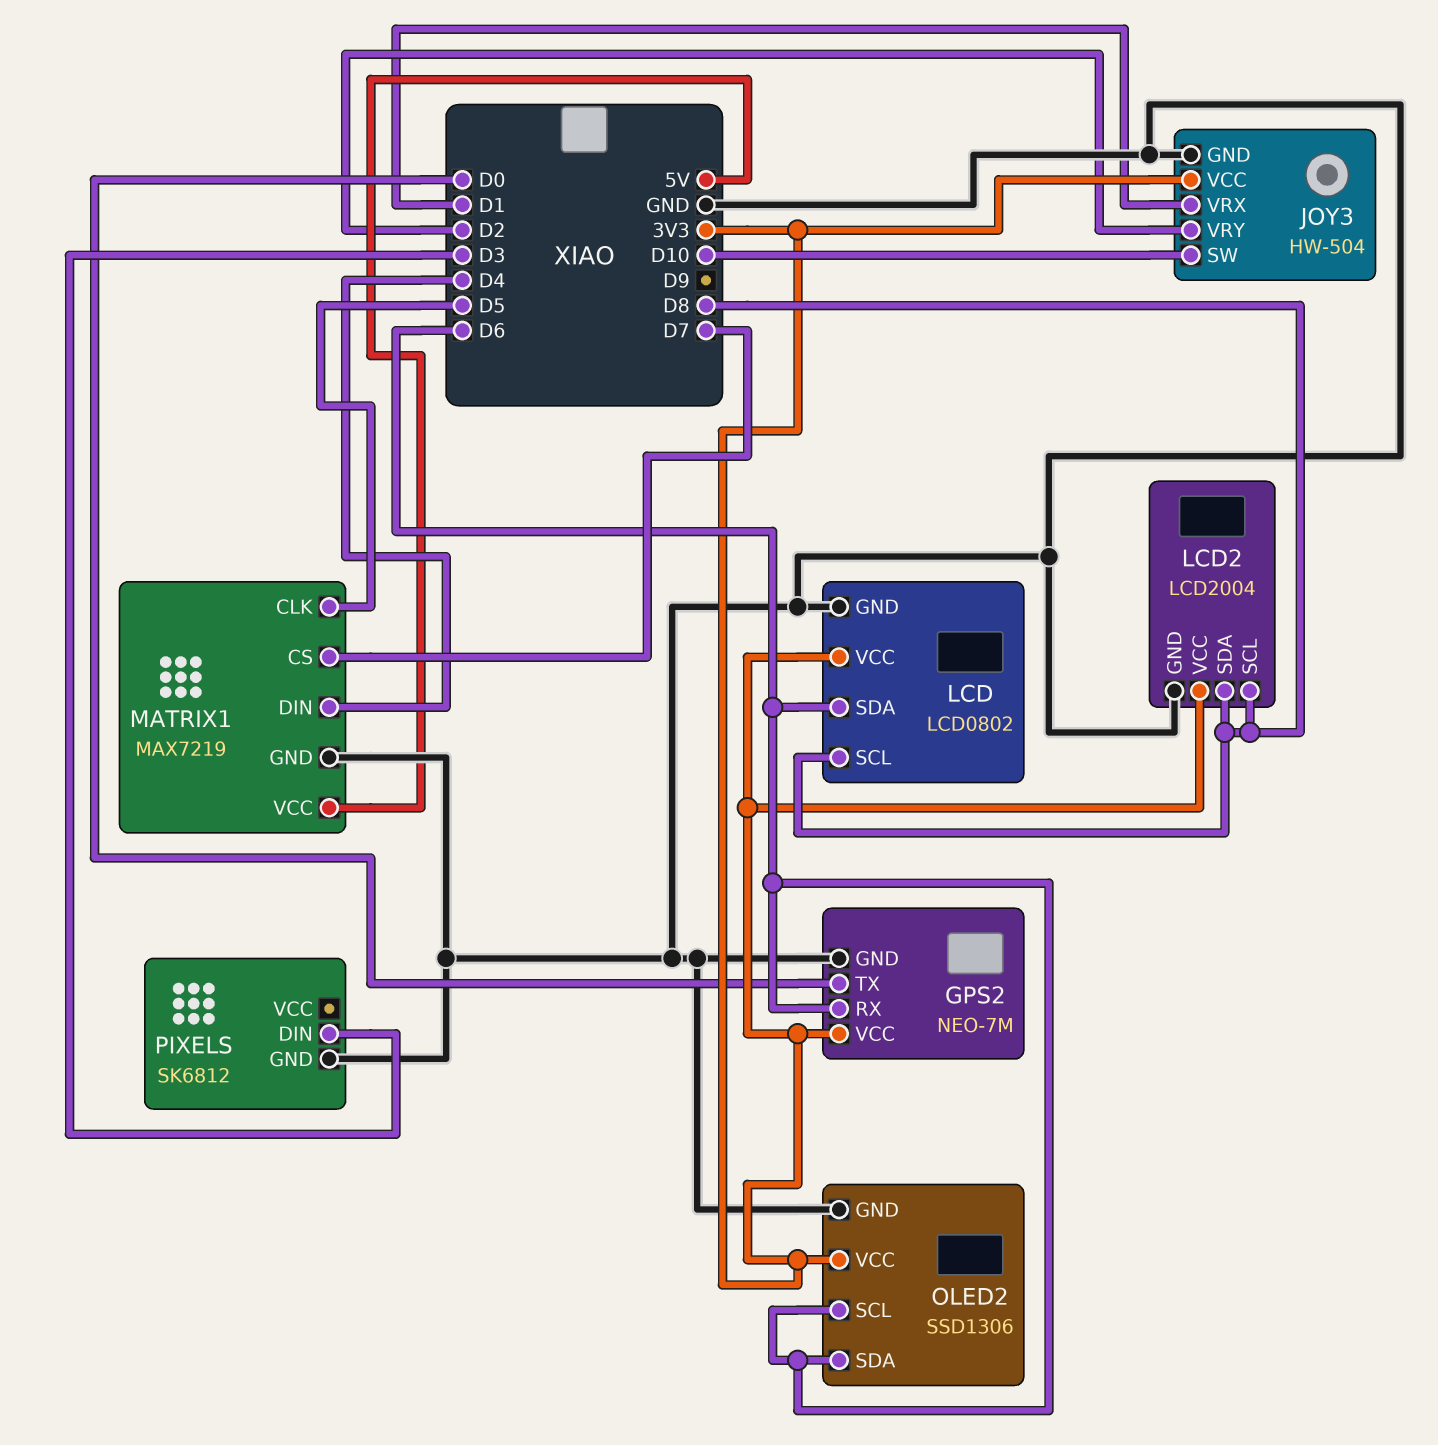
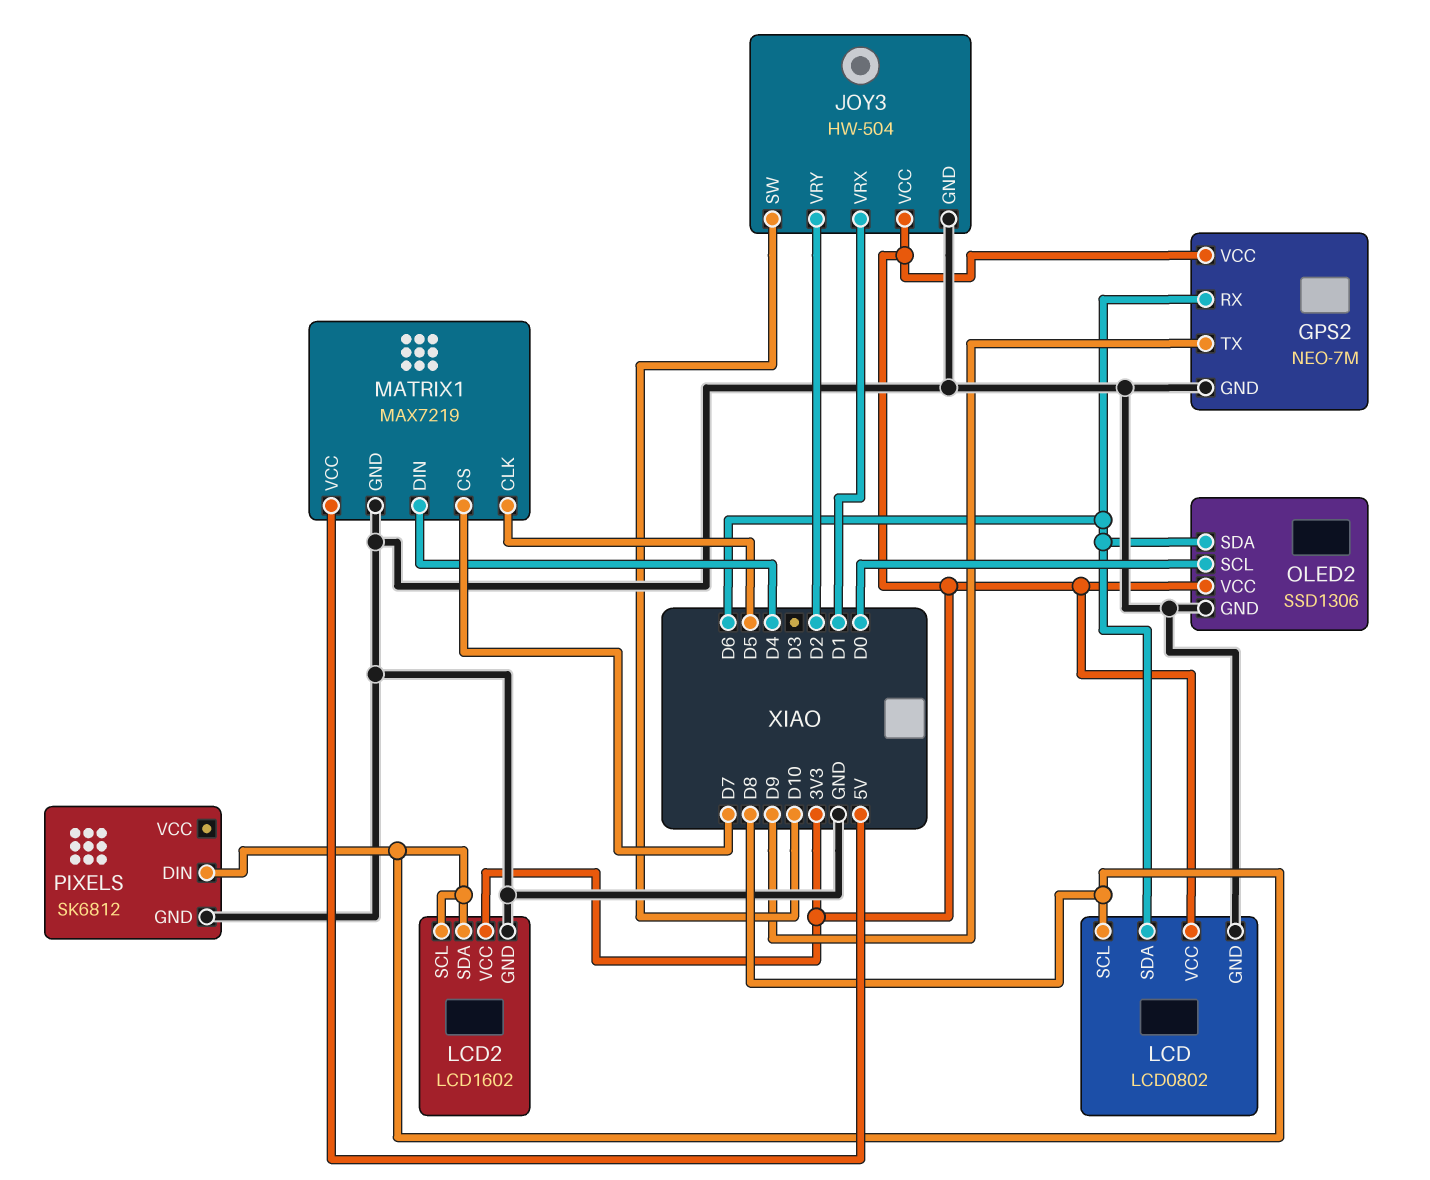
GPS2 pin TX: D0 -> D9
LCD2: LCD2004 -> LCD1602
OLED2 pin SCL: D6 -> D0
PIXELS pin DIN: D3 -> D8

